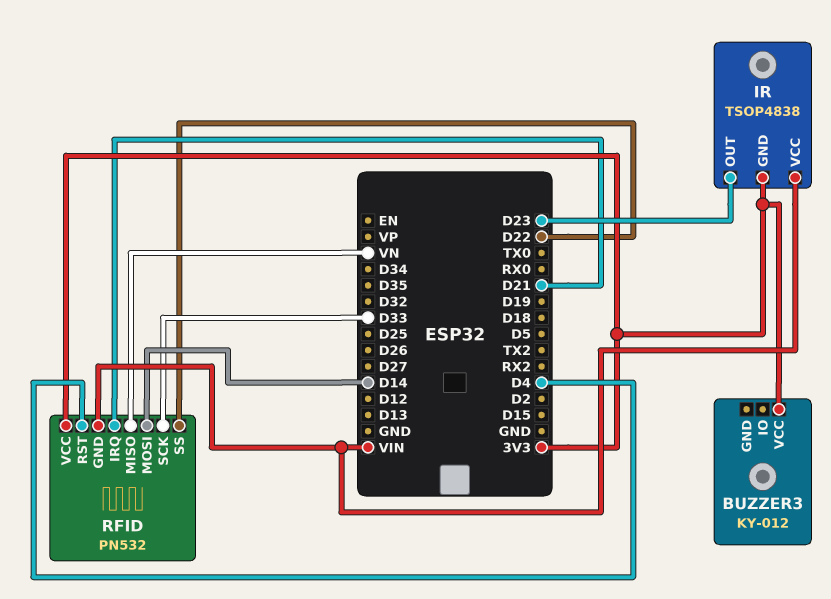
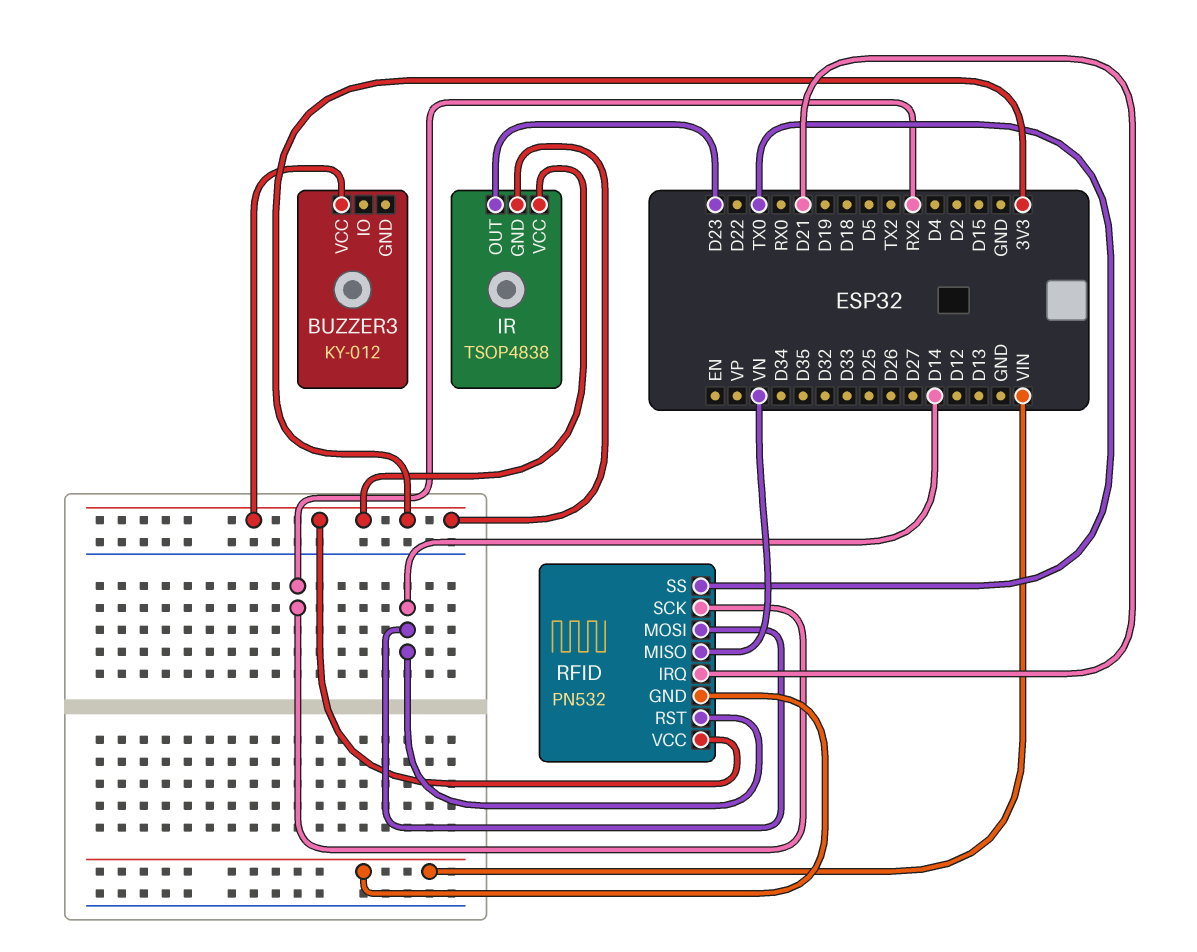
IR pin VCC: VIN -> 3V3
RFID pin RST: D4 -> D14
RFID pin SCK: D33 -> RX2
RFID pin SS: D22 -> TX0

